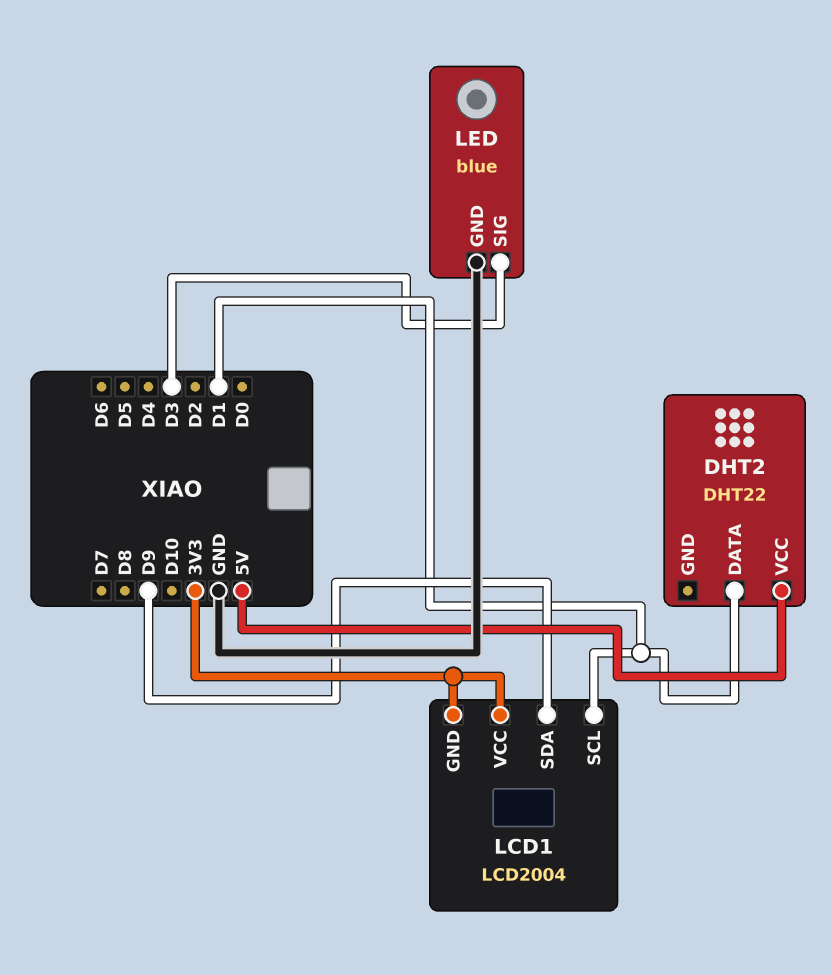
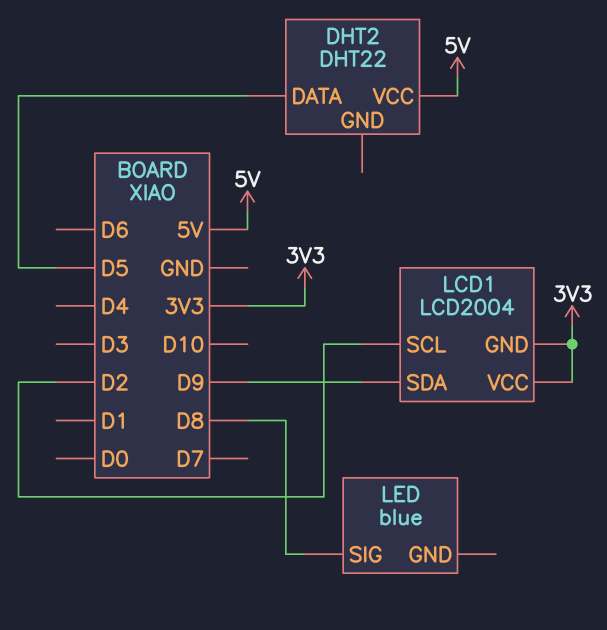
DHT2 pin DATA: D1 -> D5
LCD1 pin SCL: D1 -> D2
LED pin GND: GND -> none
LED pin SIG: D3 -> D8

